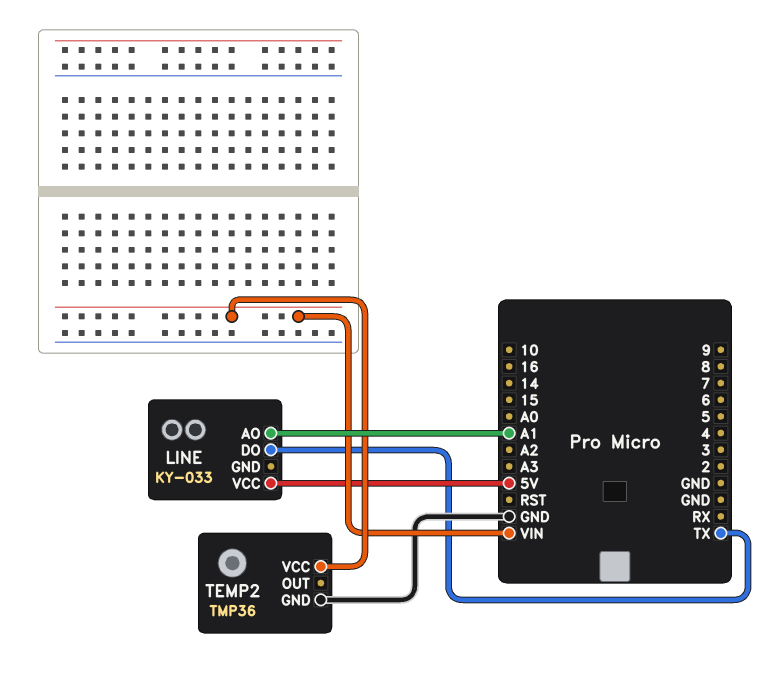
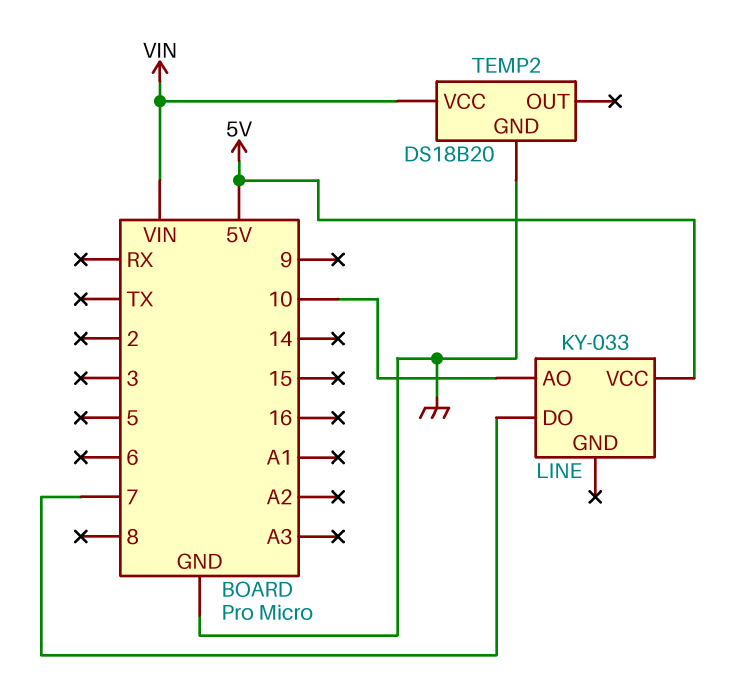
LINE pin AO: A1 -> 10
LINE pin DO: TX -> 7
TEMP2: TMP36 -> DS18B20

